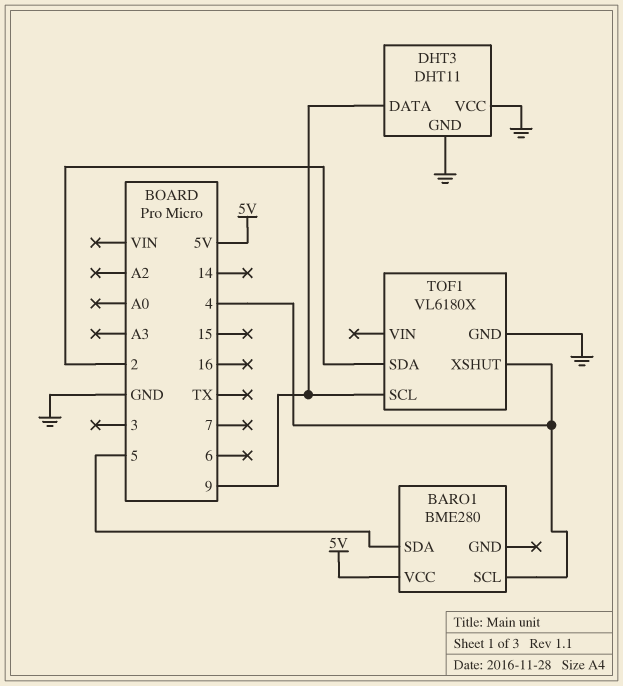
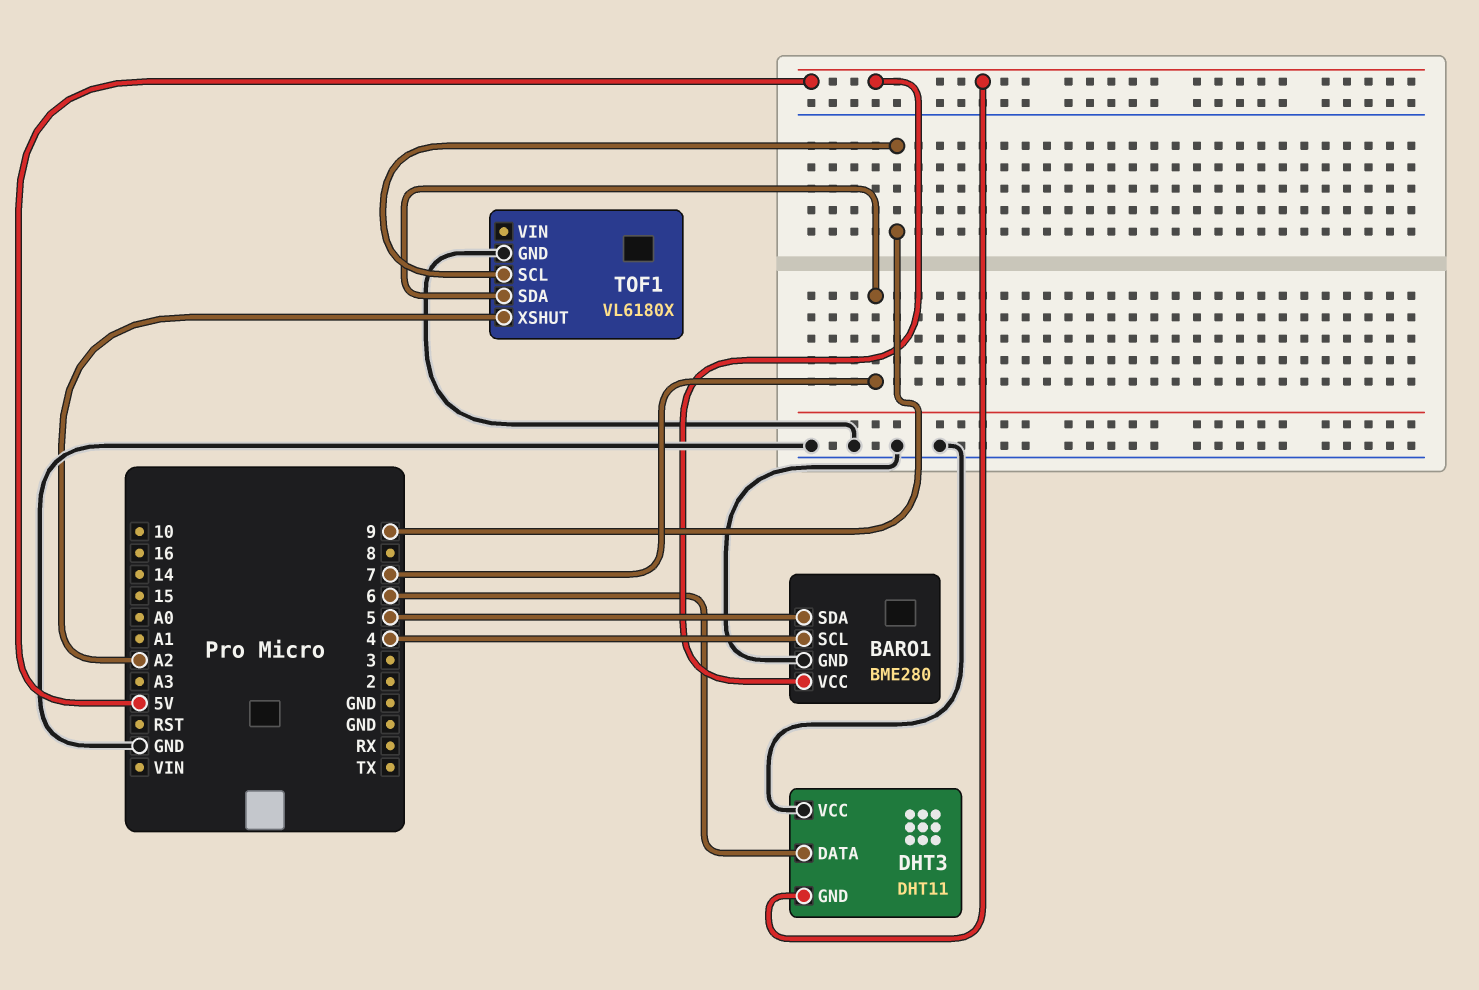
BARO1 pin GND: none -> GND
DHT3 pin DATA: 9 -> 6
DHT3 pin GND: GND -> 5V
TOF1 pin SDA: 2 -> 7
TOF1 pin XSHUT: 4 -> A2

